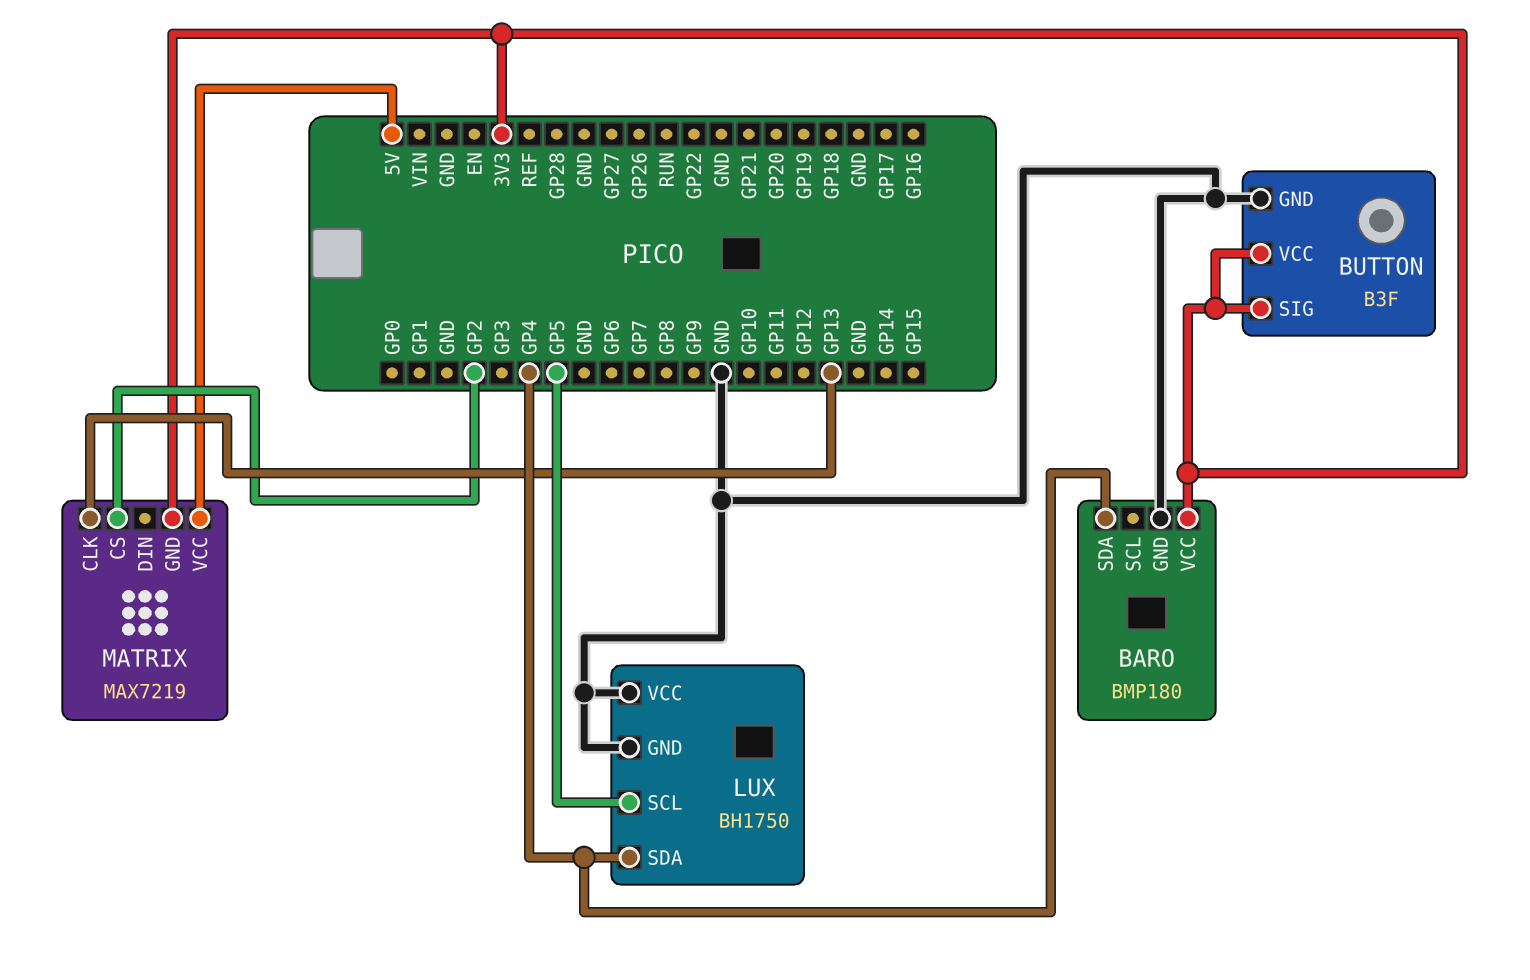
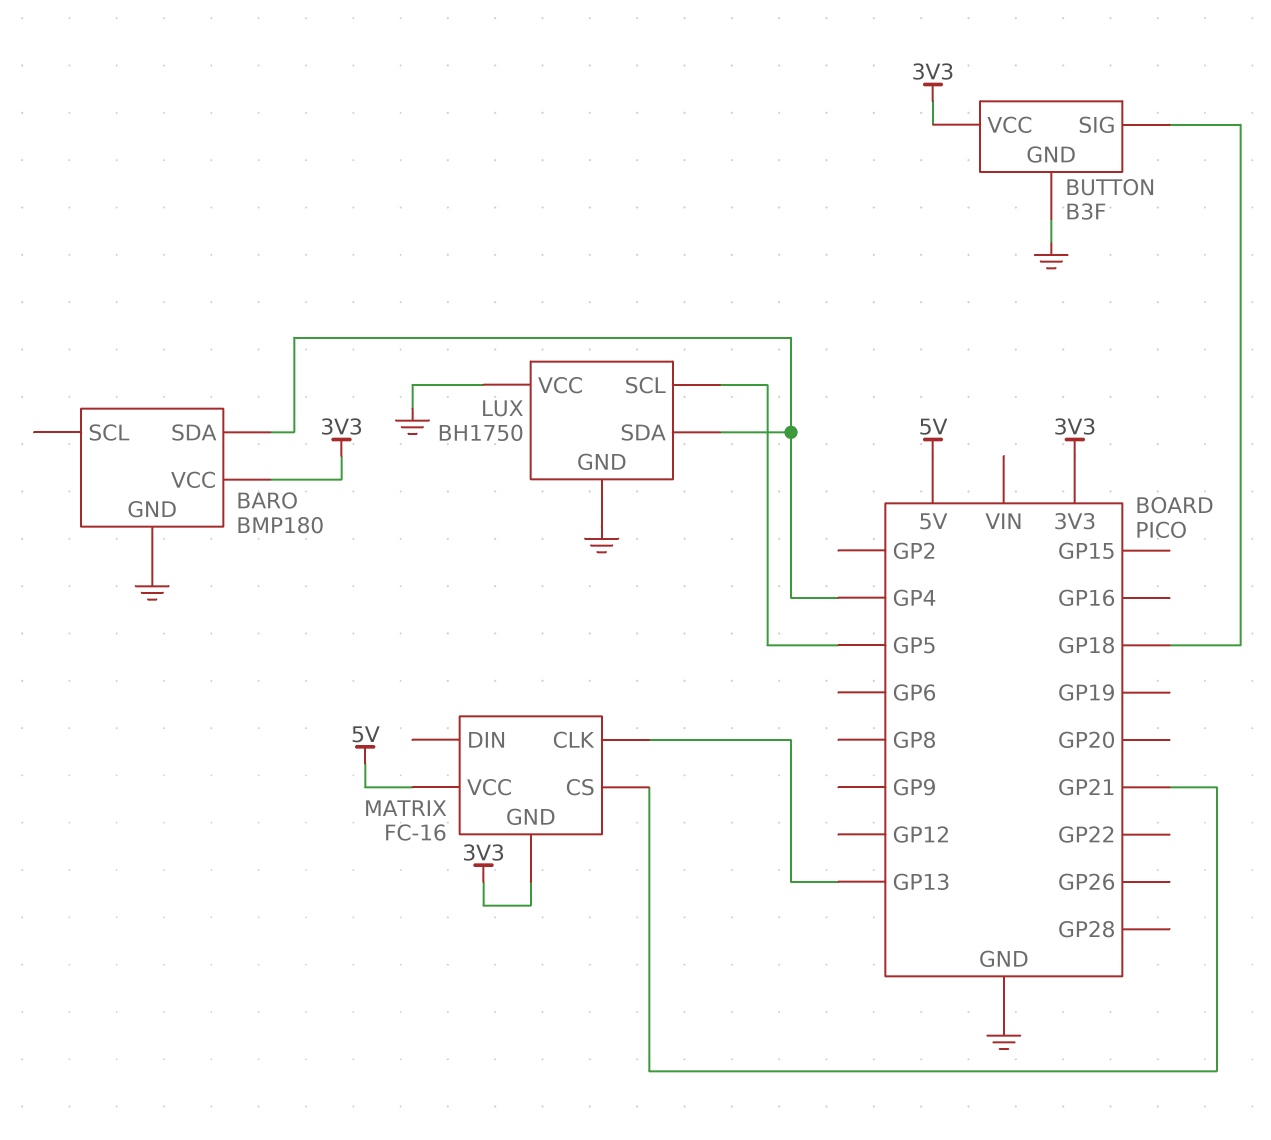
BUTTON pin SIG: 3V3 -> GP18
MATRIX: MAX7219 -> FC-16
MATRIX pin CS: GP2 -> GP21

